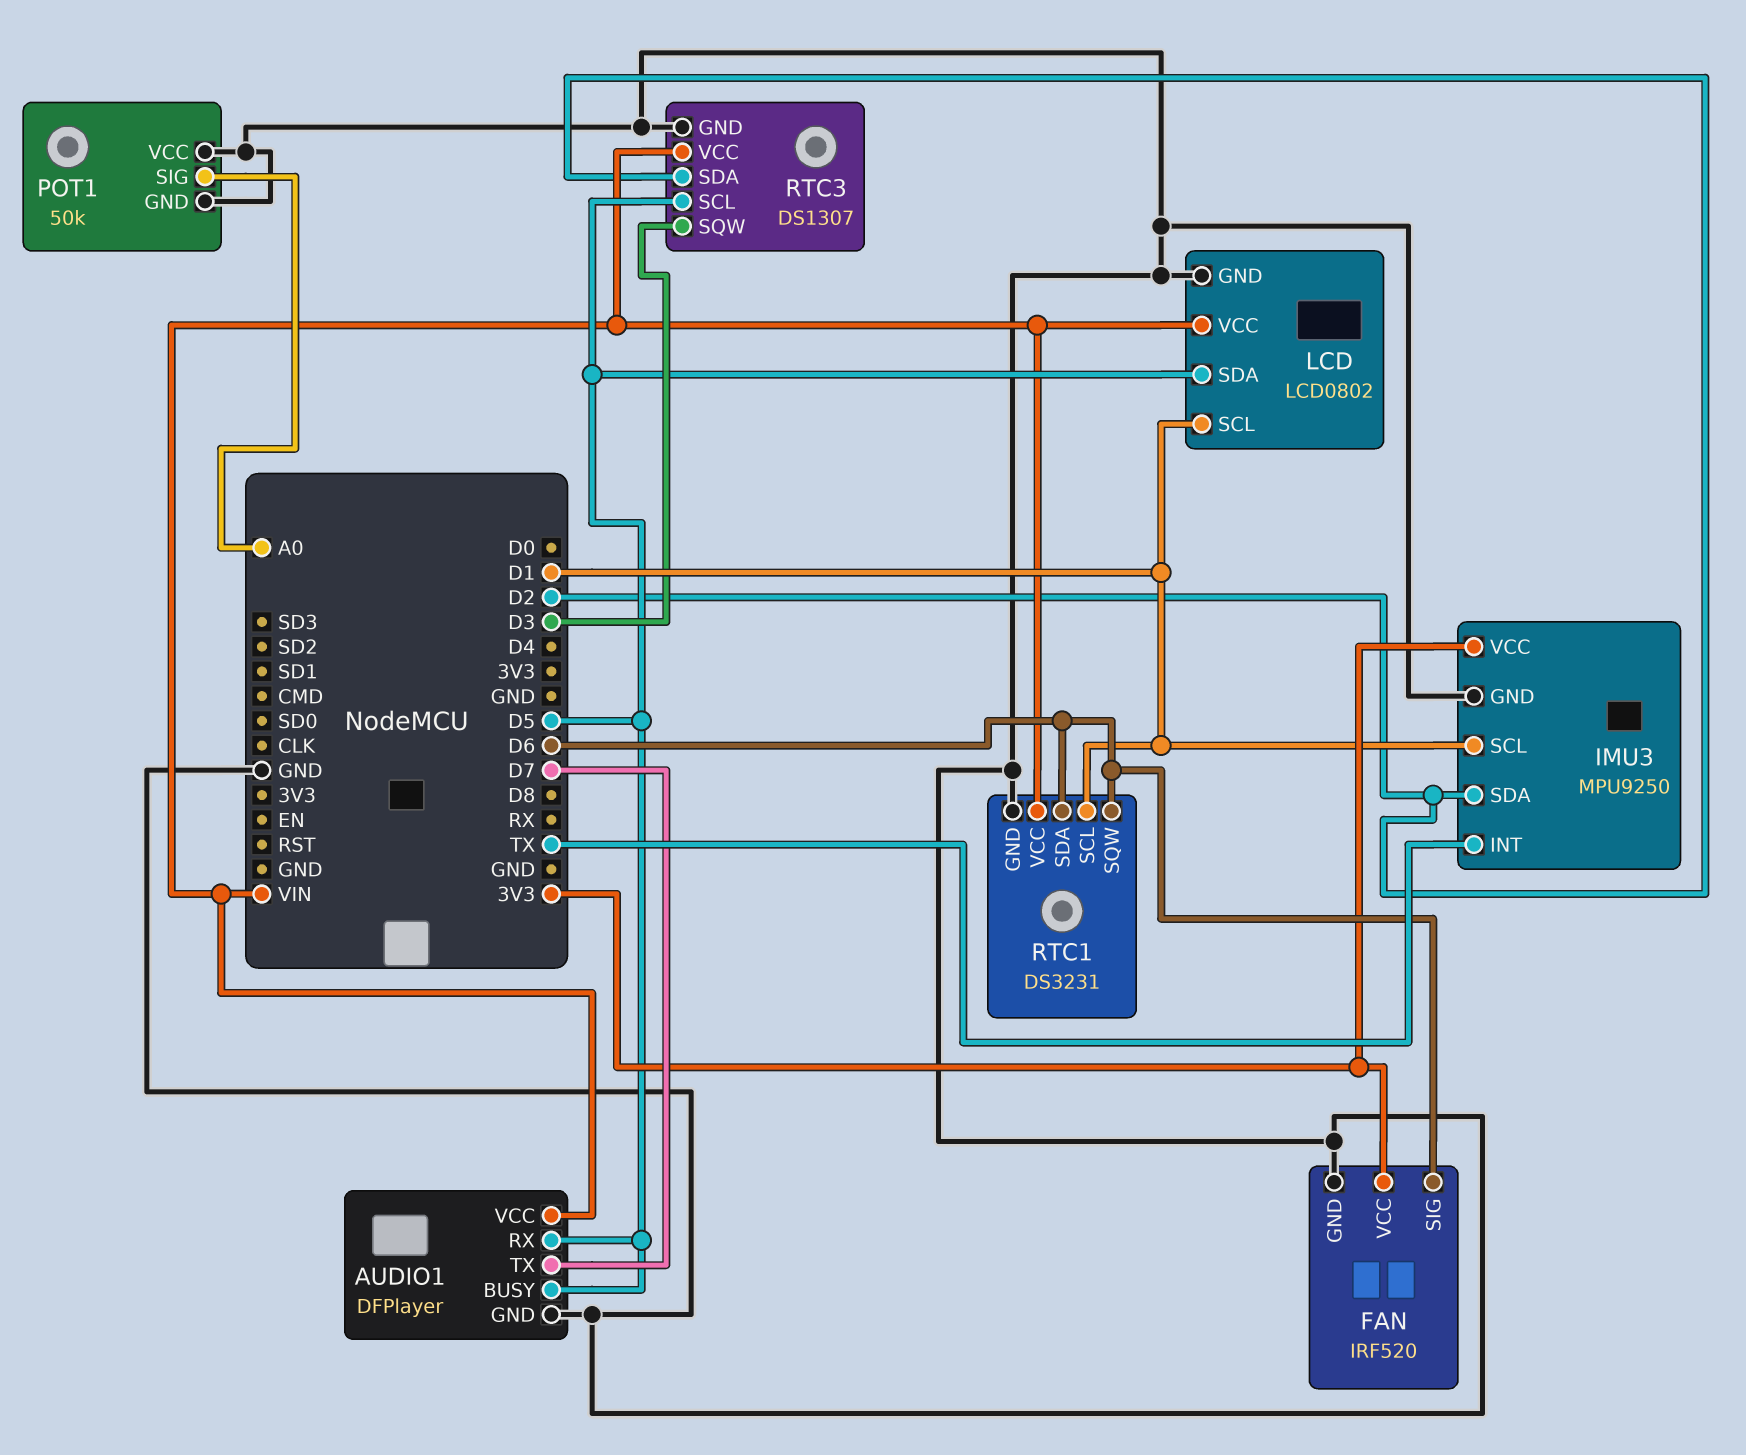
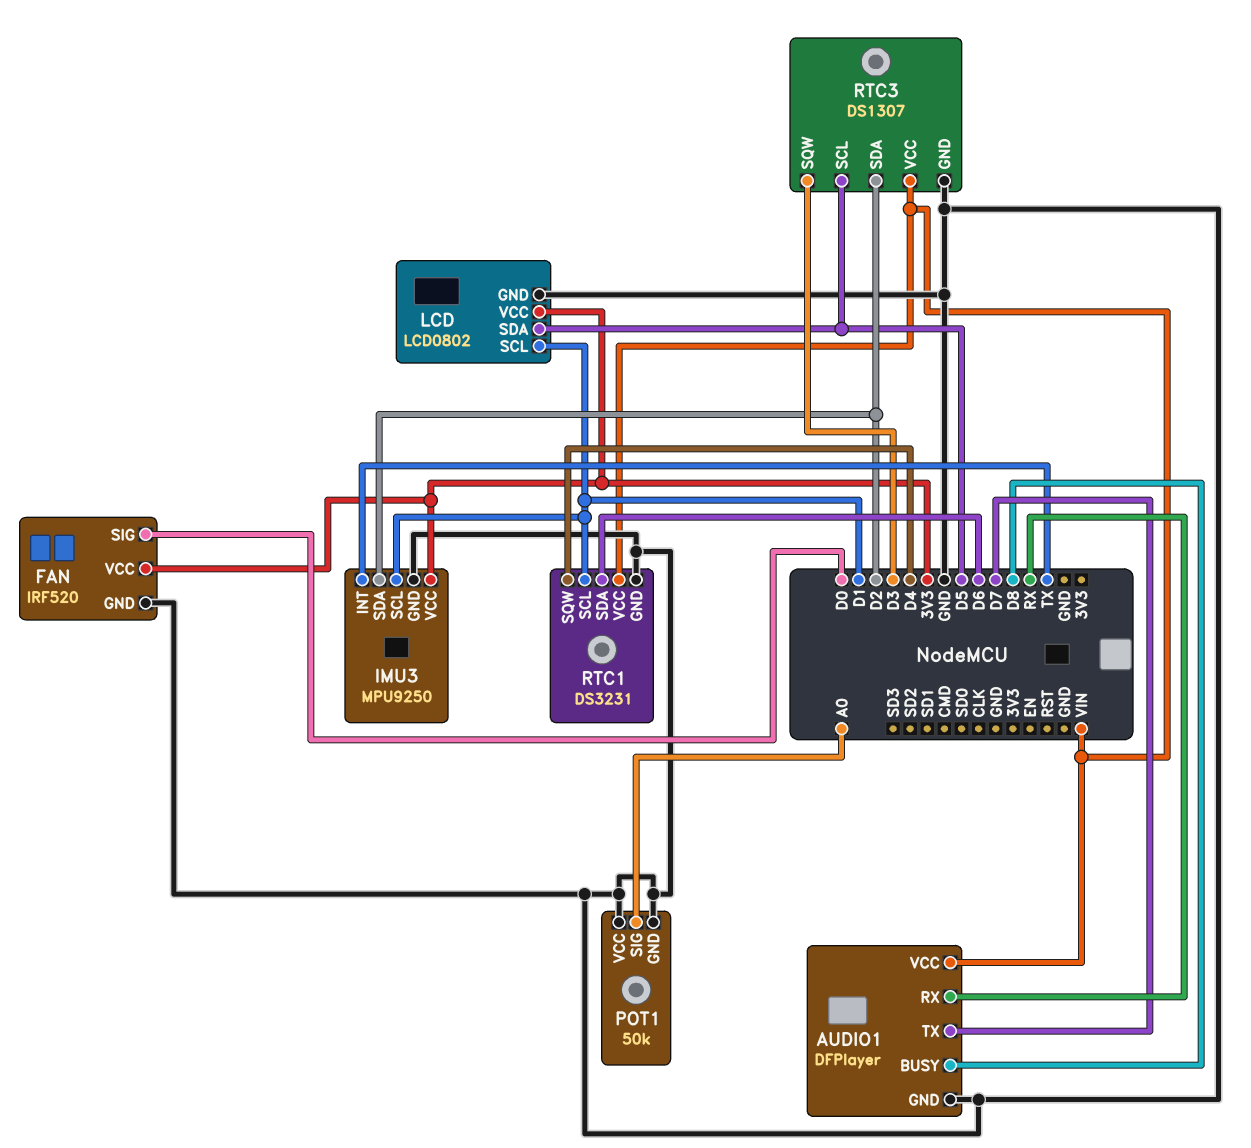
AUDIO1 pin BUSY: D5 -> D8
AUDIO1 pin RX: D5 -> RX
FAN pin SIG: D6 -> D0
LCD pin VCC: VIN -> 3V3
RTC1 pin SQW: D6 -> D4

